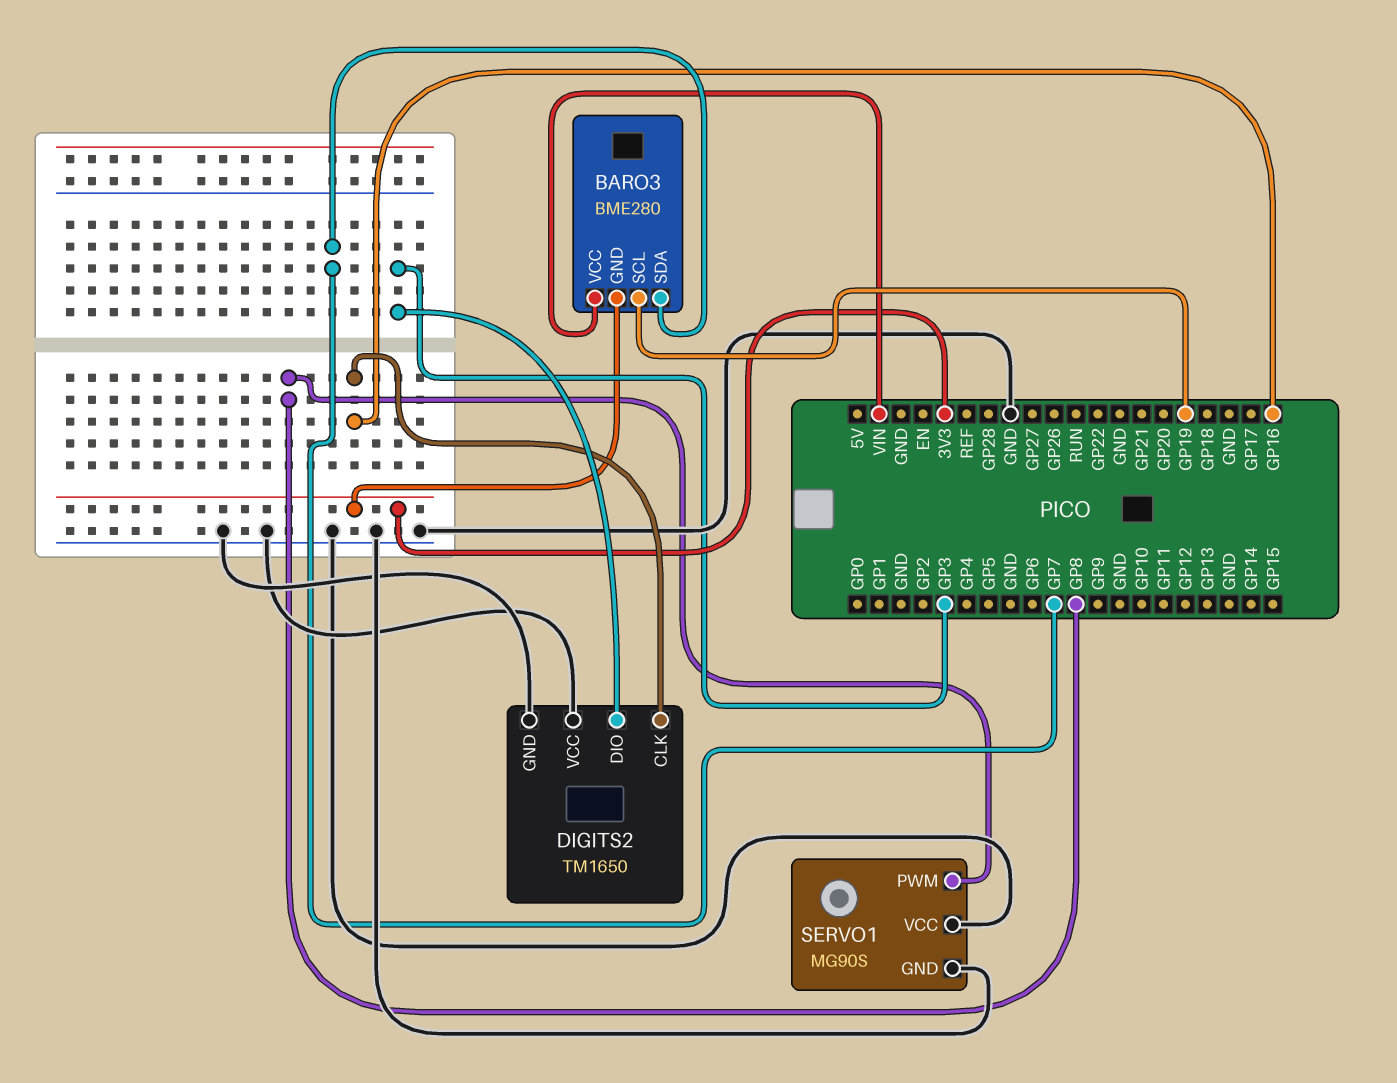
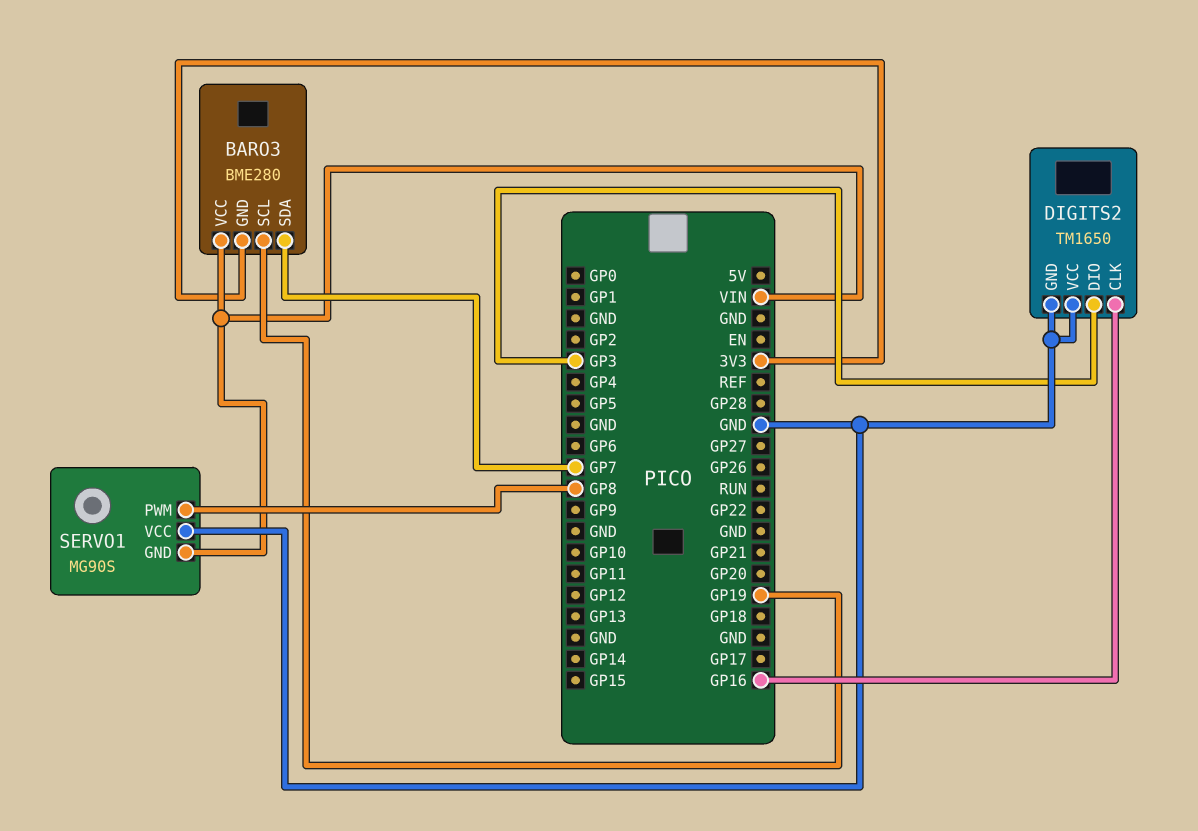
SERVO1 pin GND: GND -> VIN

